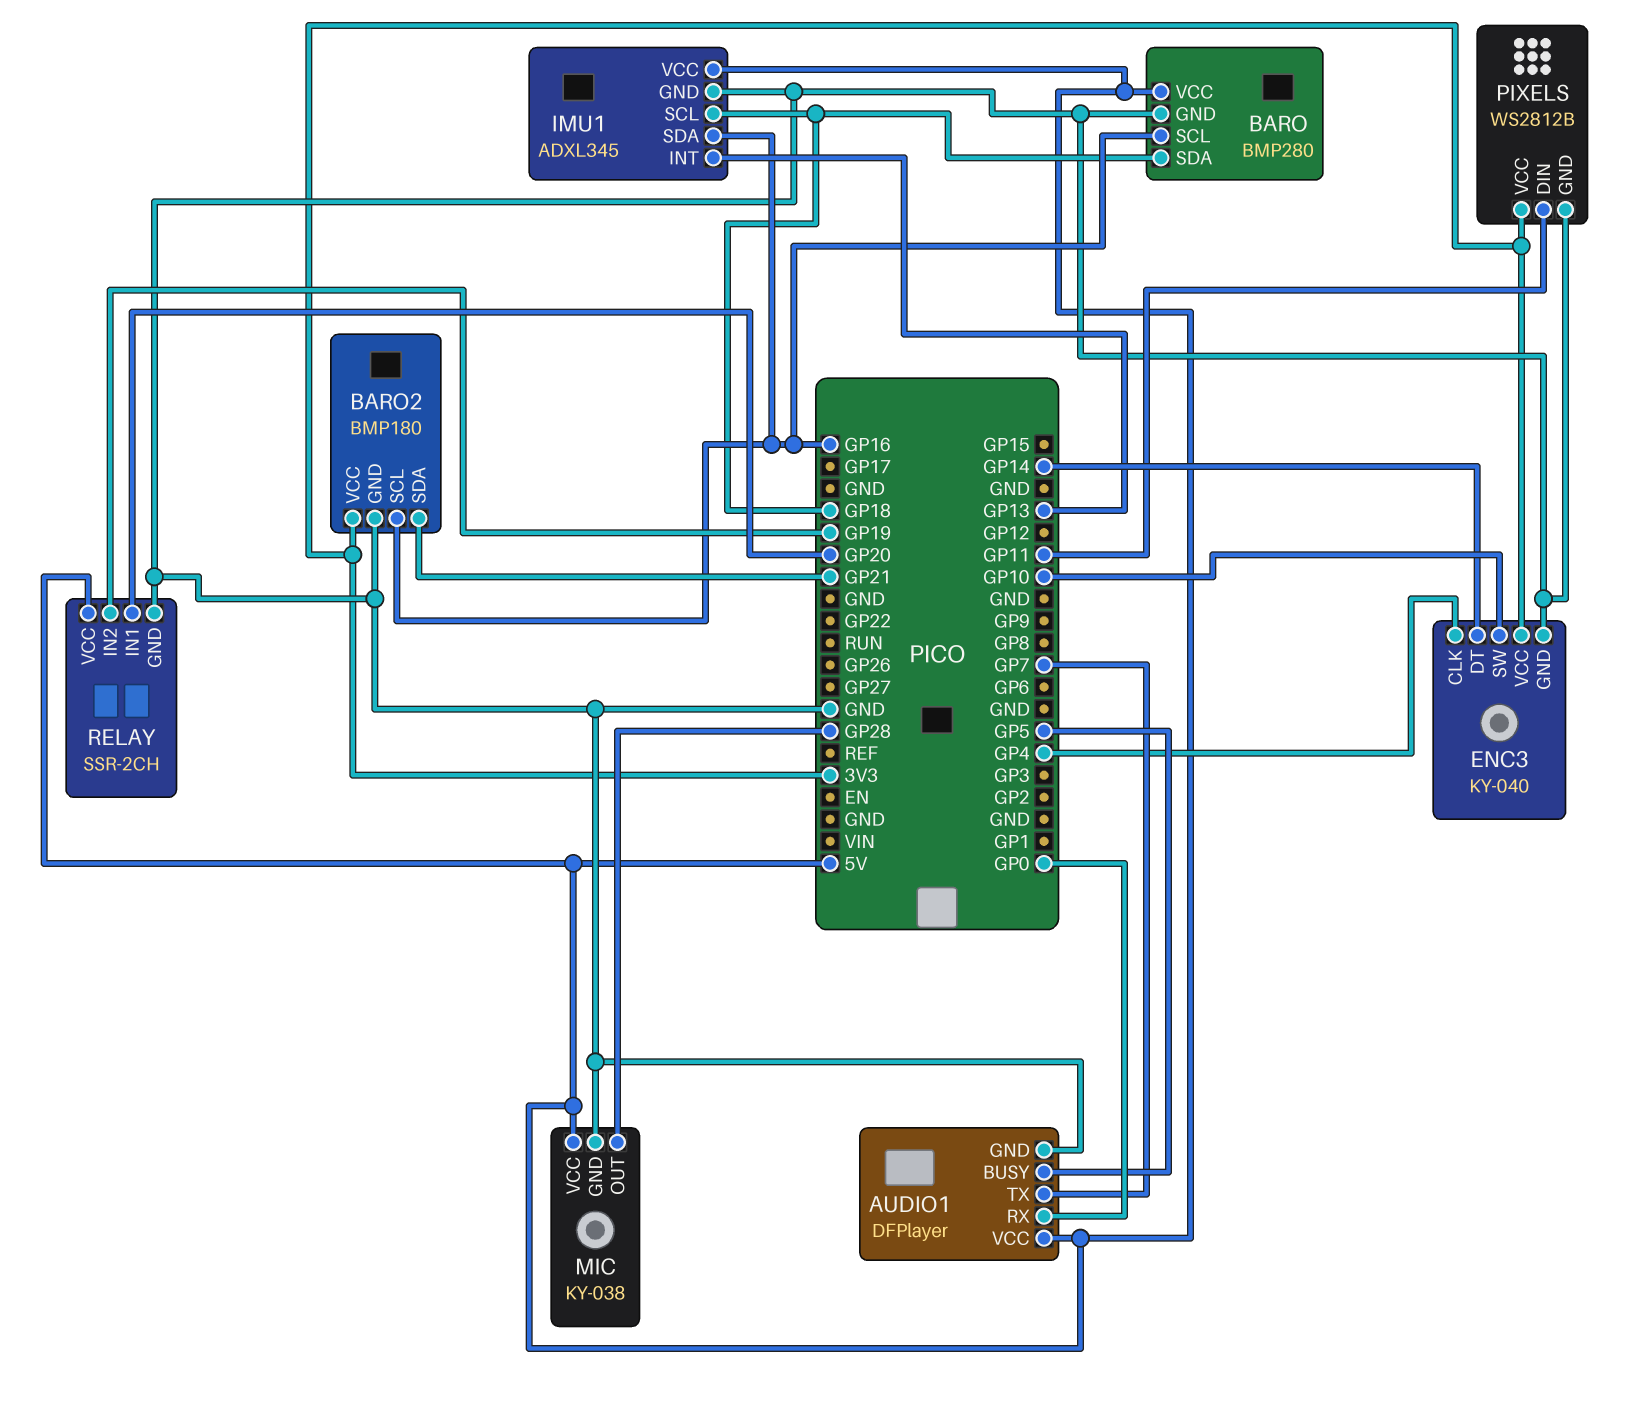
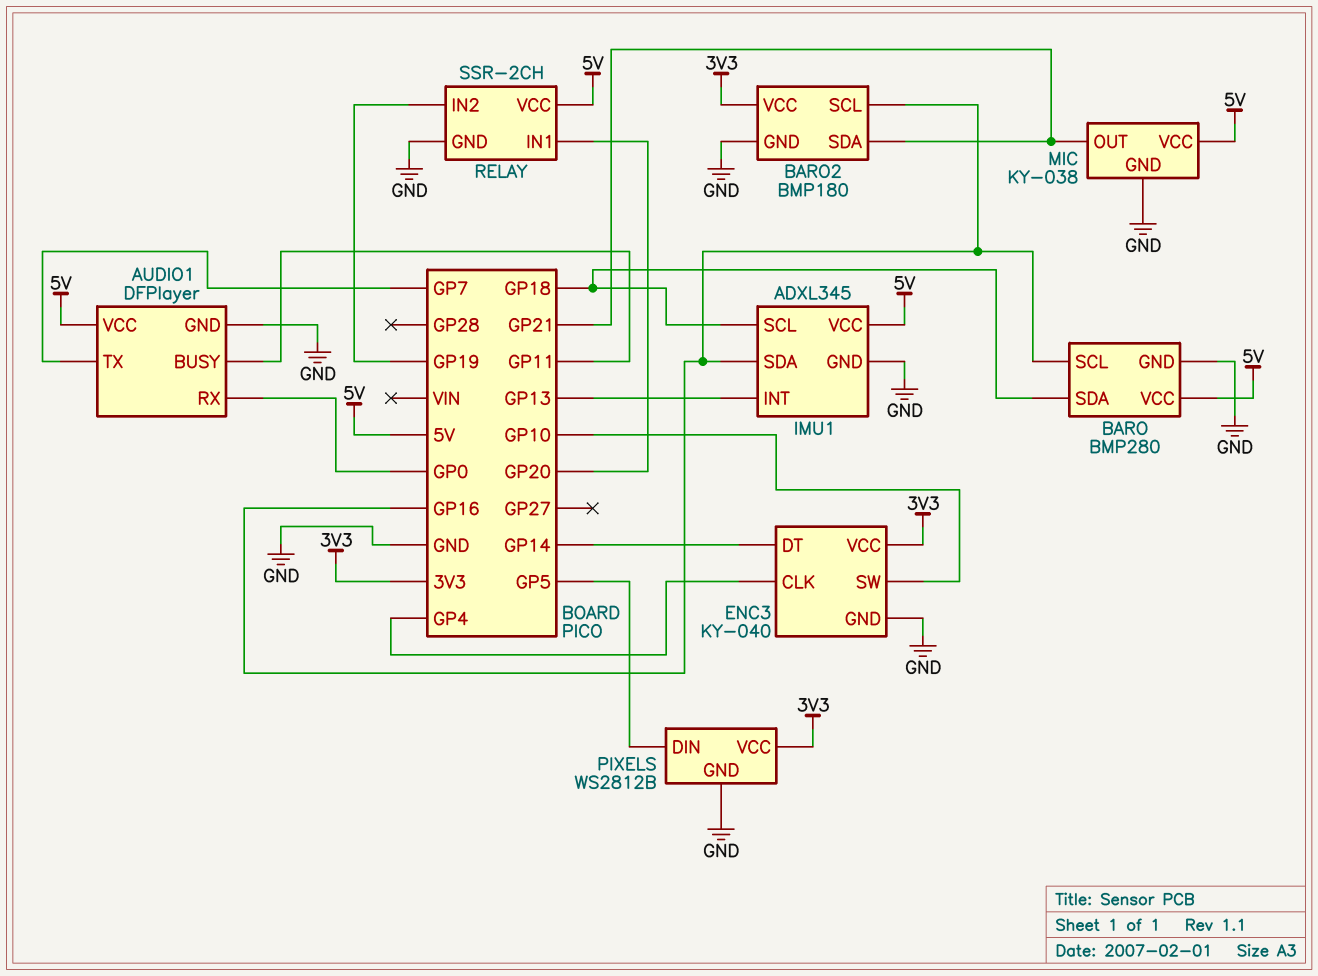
AUDIO1 pin BUSY: GP5 -> GP11
MIC pin OUT: GP28 -> GP21
PIXELS pin DIN: GP11 -> GP5

